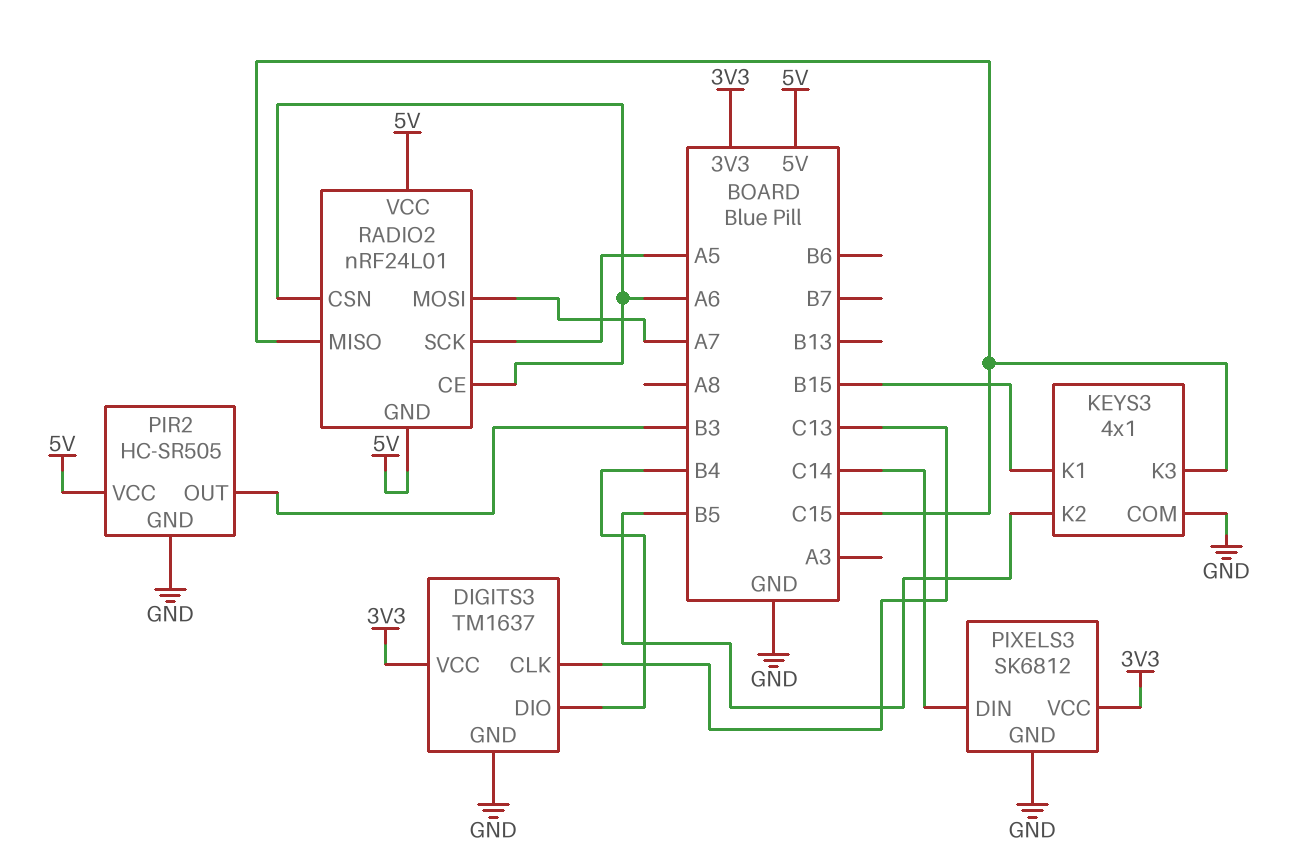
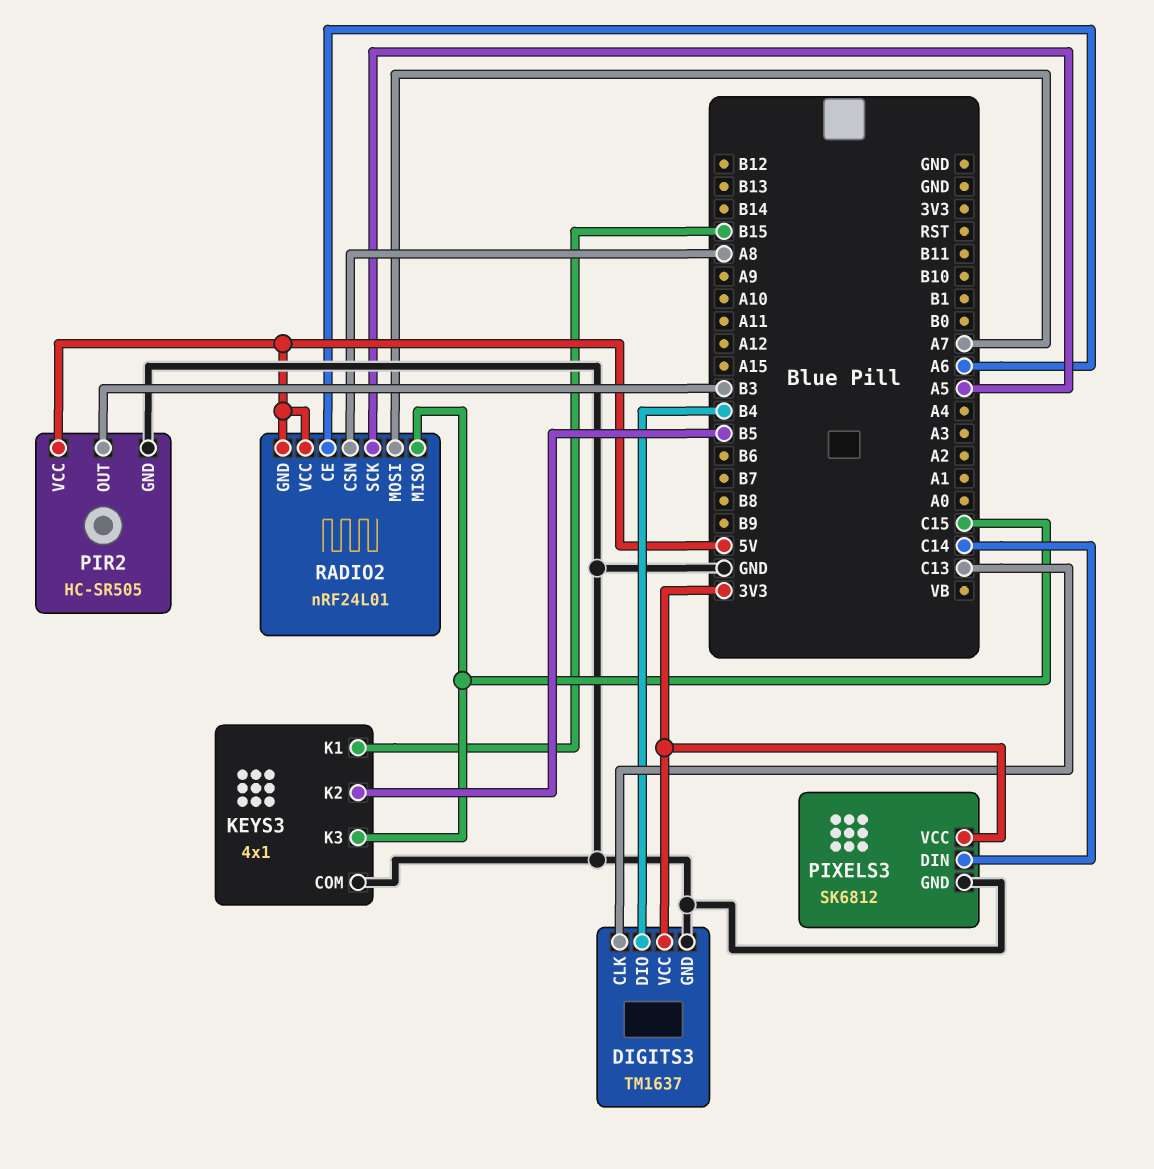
RADIO2 pin CSN: A6 -> A8

